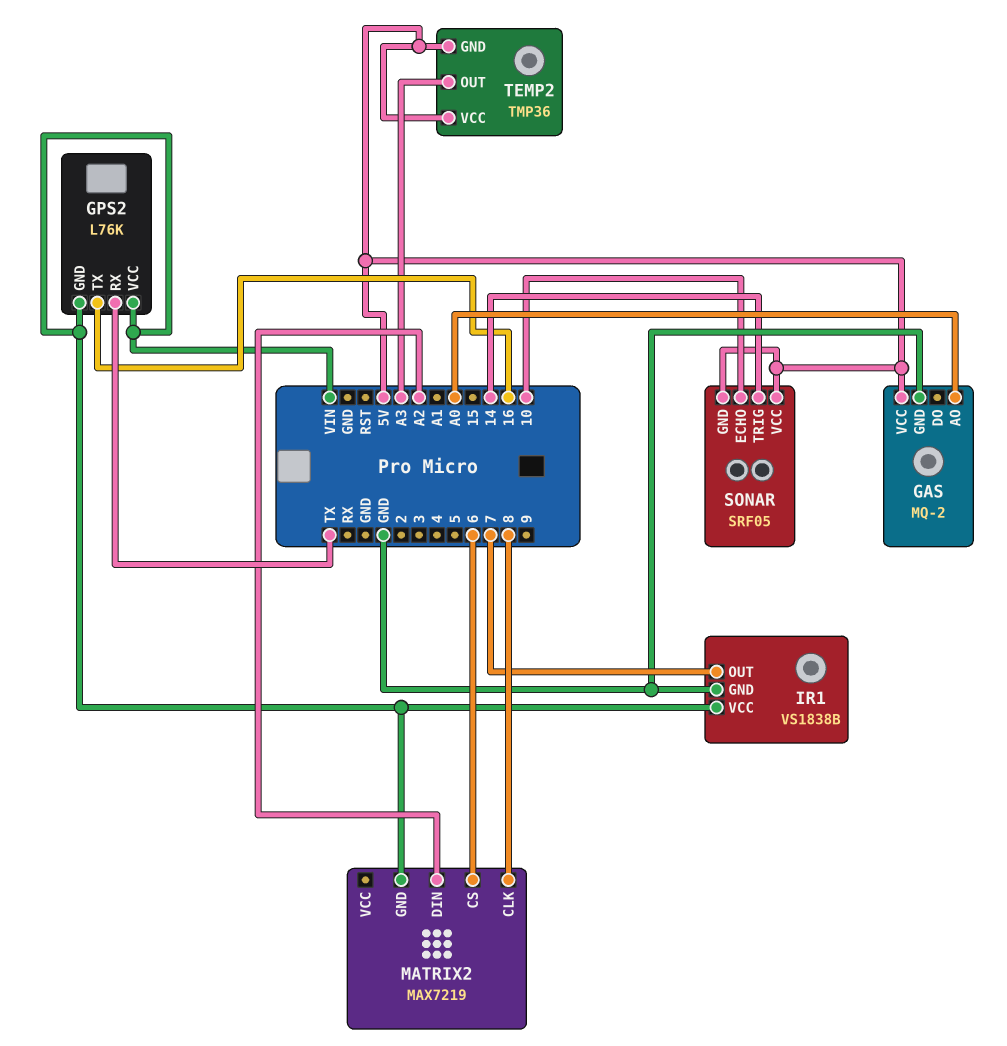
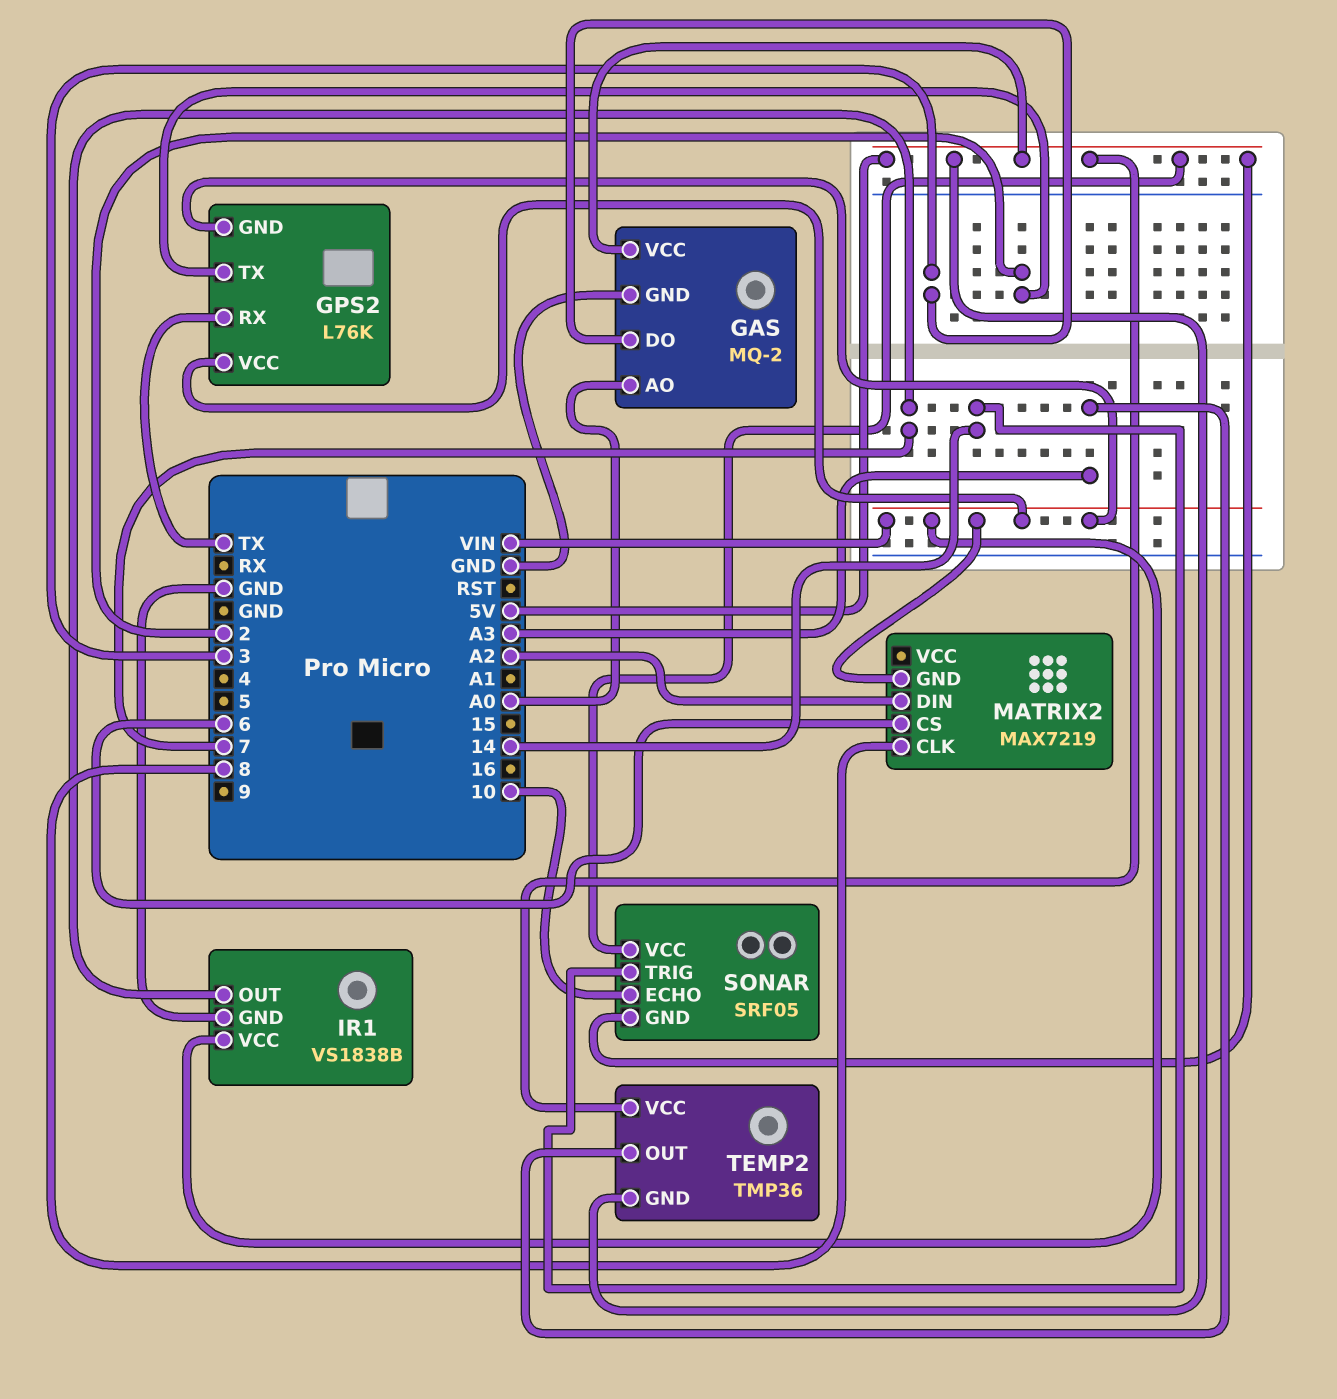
GAS pin DO: none -> 3
GPS2 pin TX: 16 -> 2

